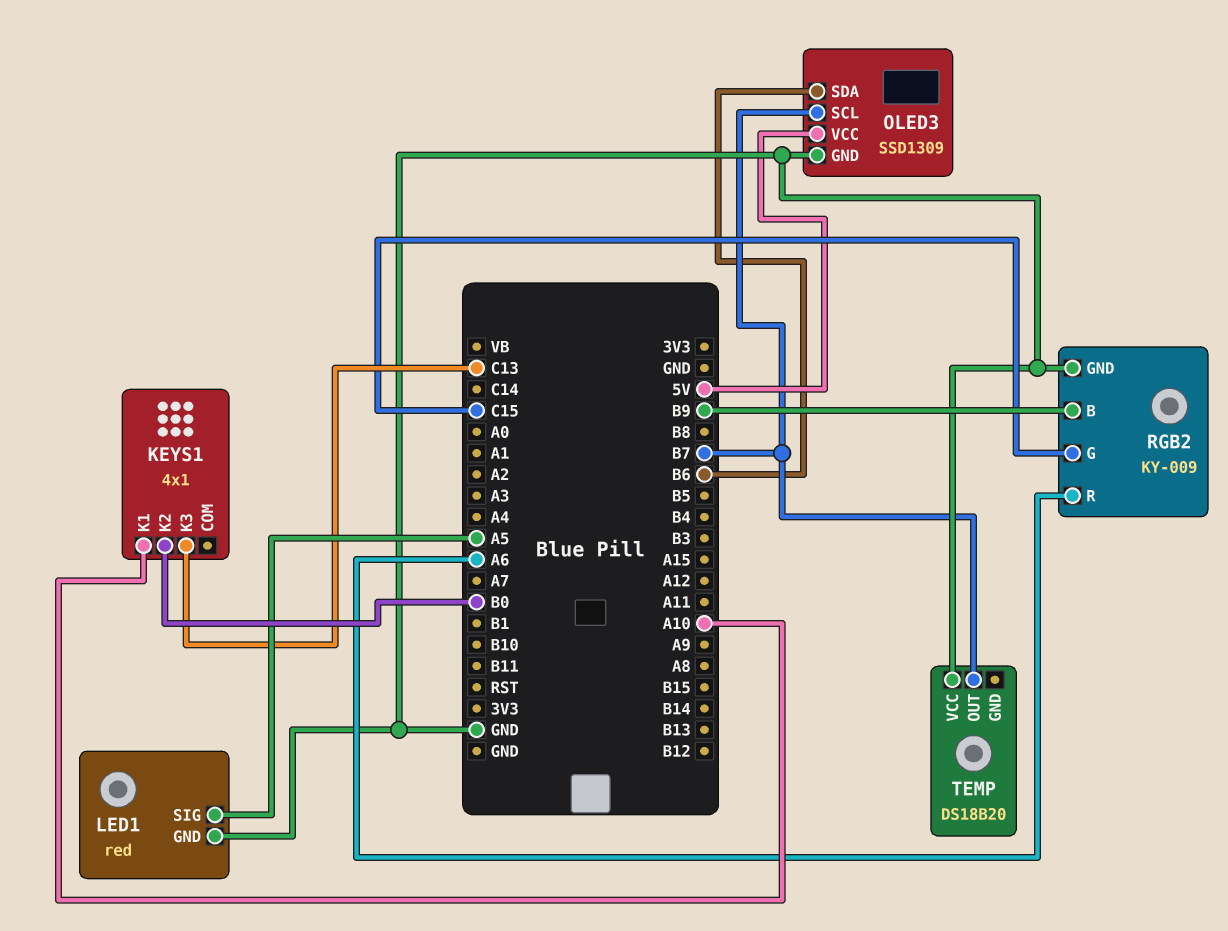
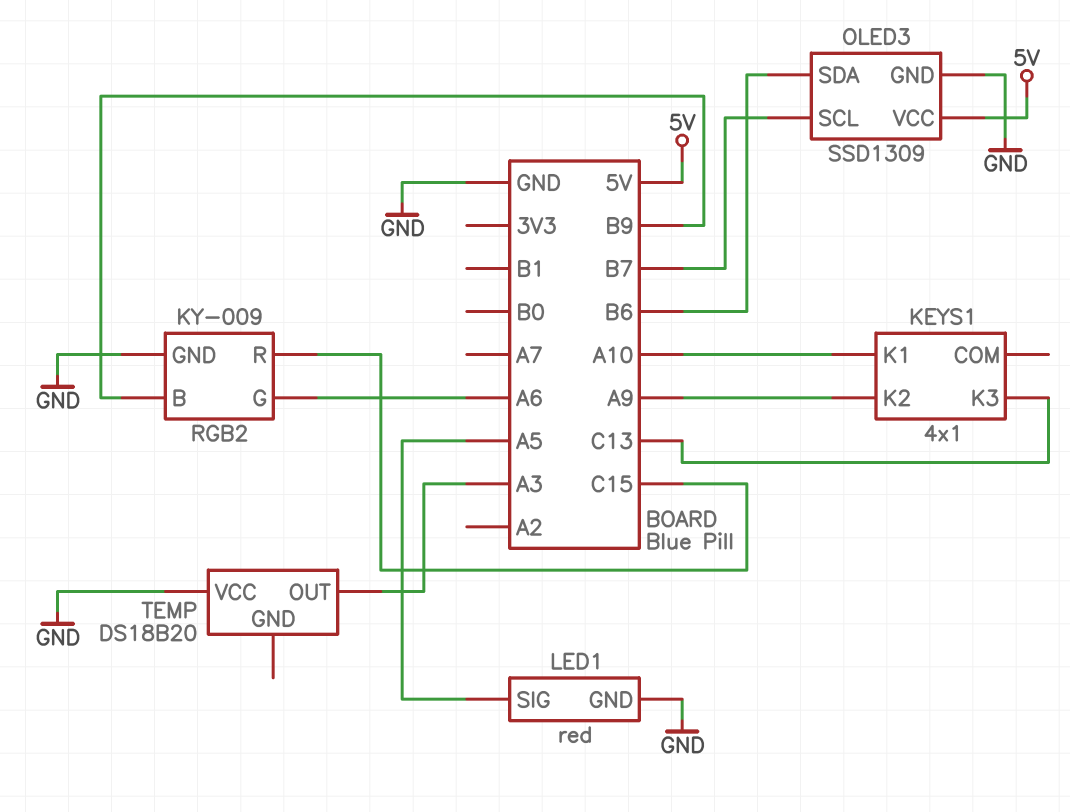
KEYS1 pin K2: B0 -> A9
RGB2 pin G: C15 -> A6
RGB2 pin R: A6 -> C15
TEMP pin OUT: B7 -> A3

